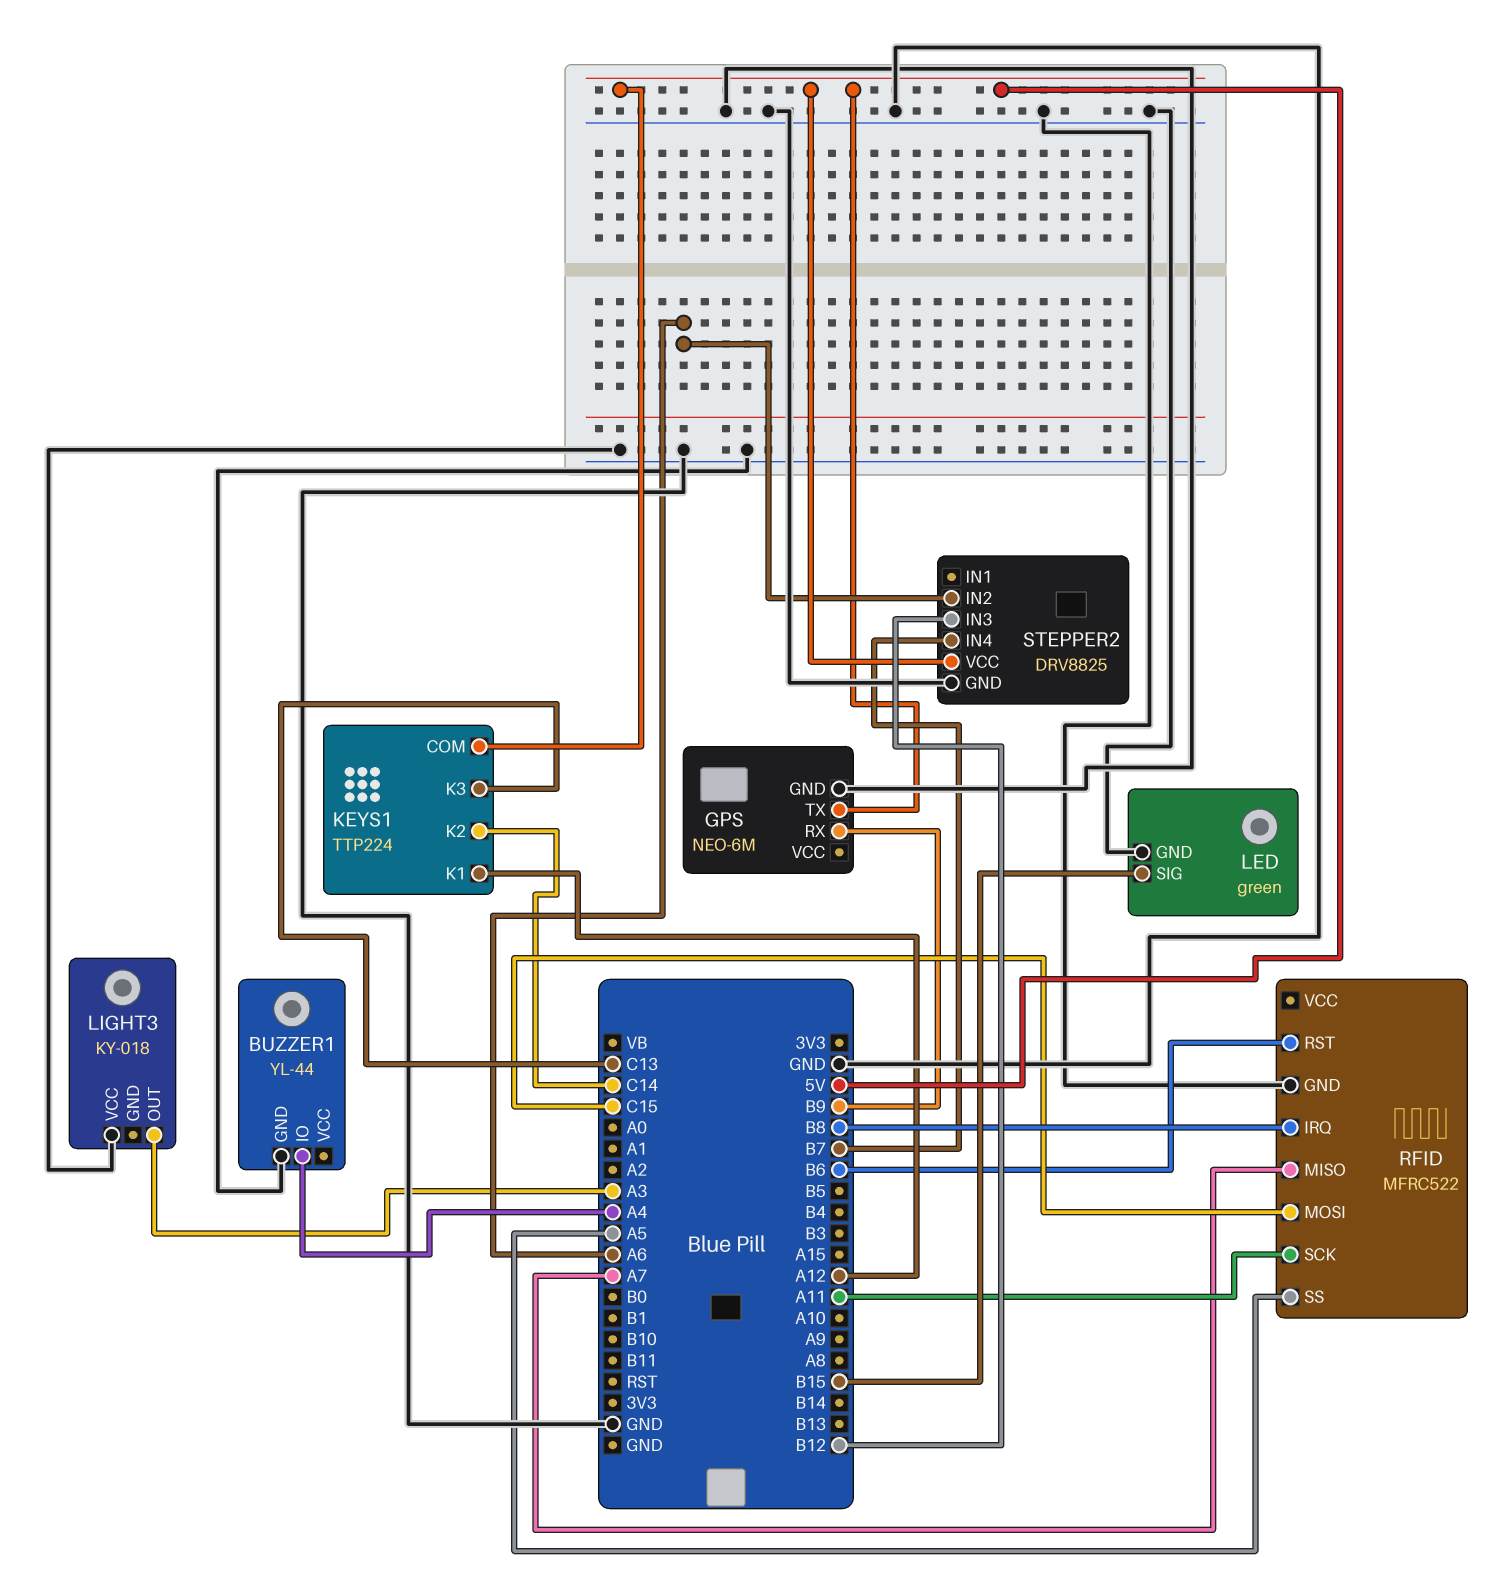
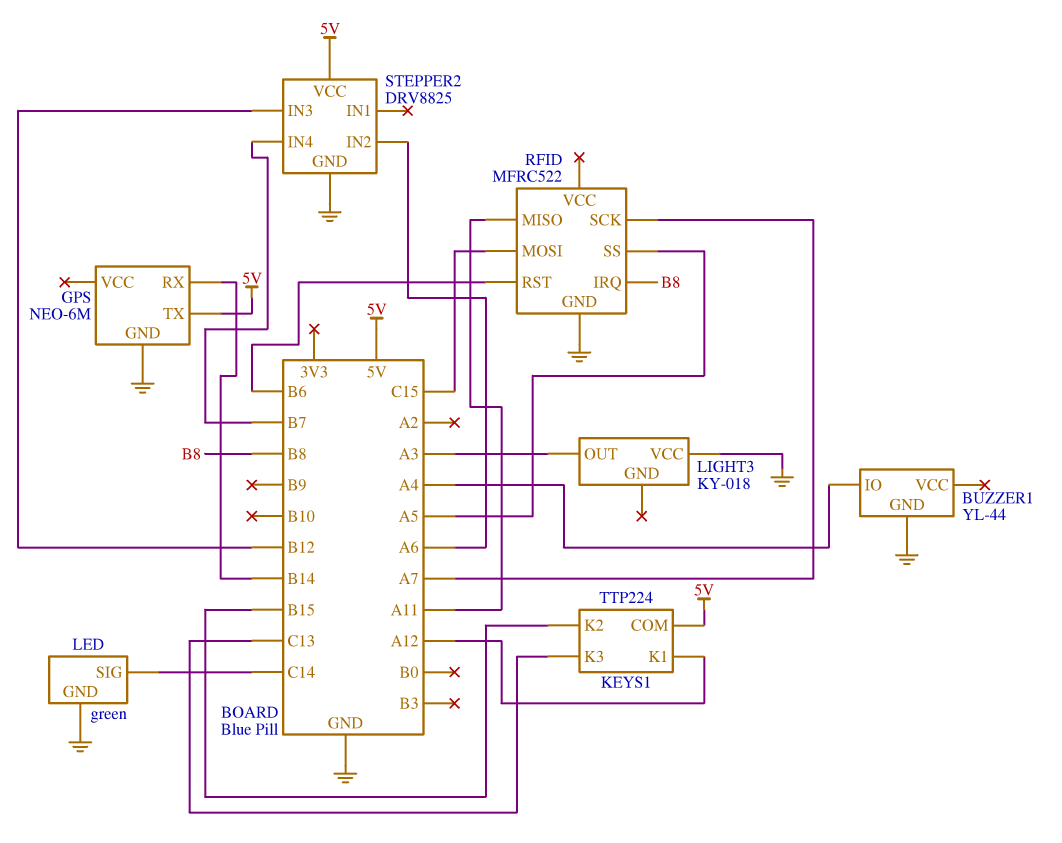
GPS pin RX: B9 -> B14
KEYS1 pin K2: C14 -> B15
LED pin SIG: B15 -> C14
RFID pin MISO: A7 -> A11
RFID pin SCK: A11 -> A7

